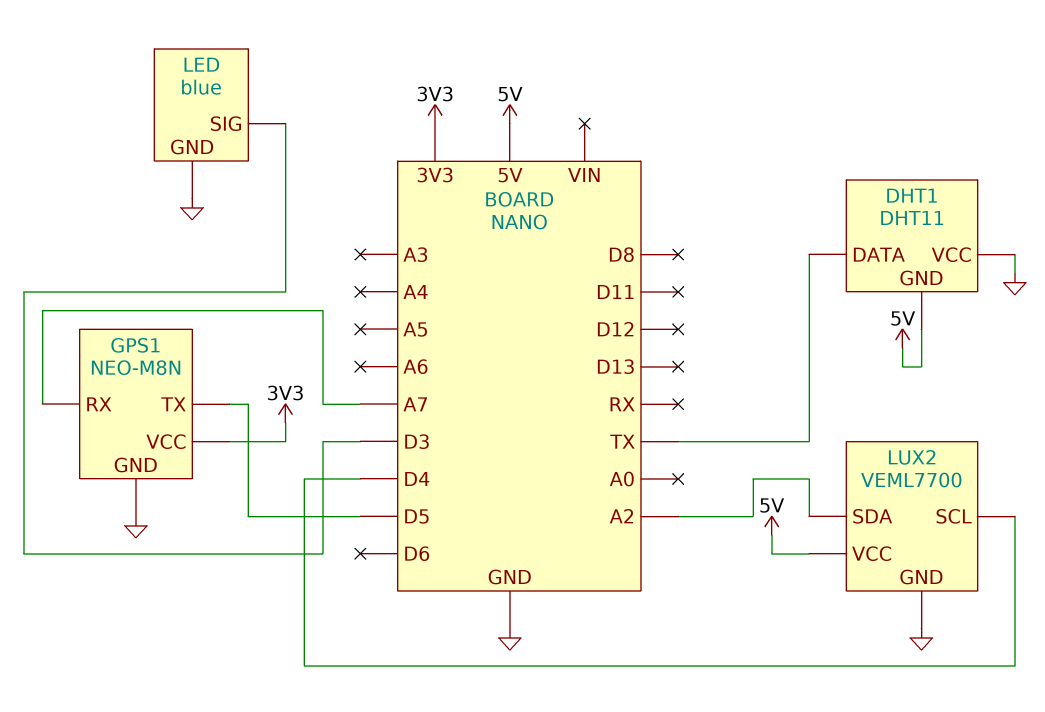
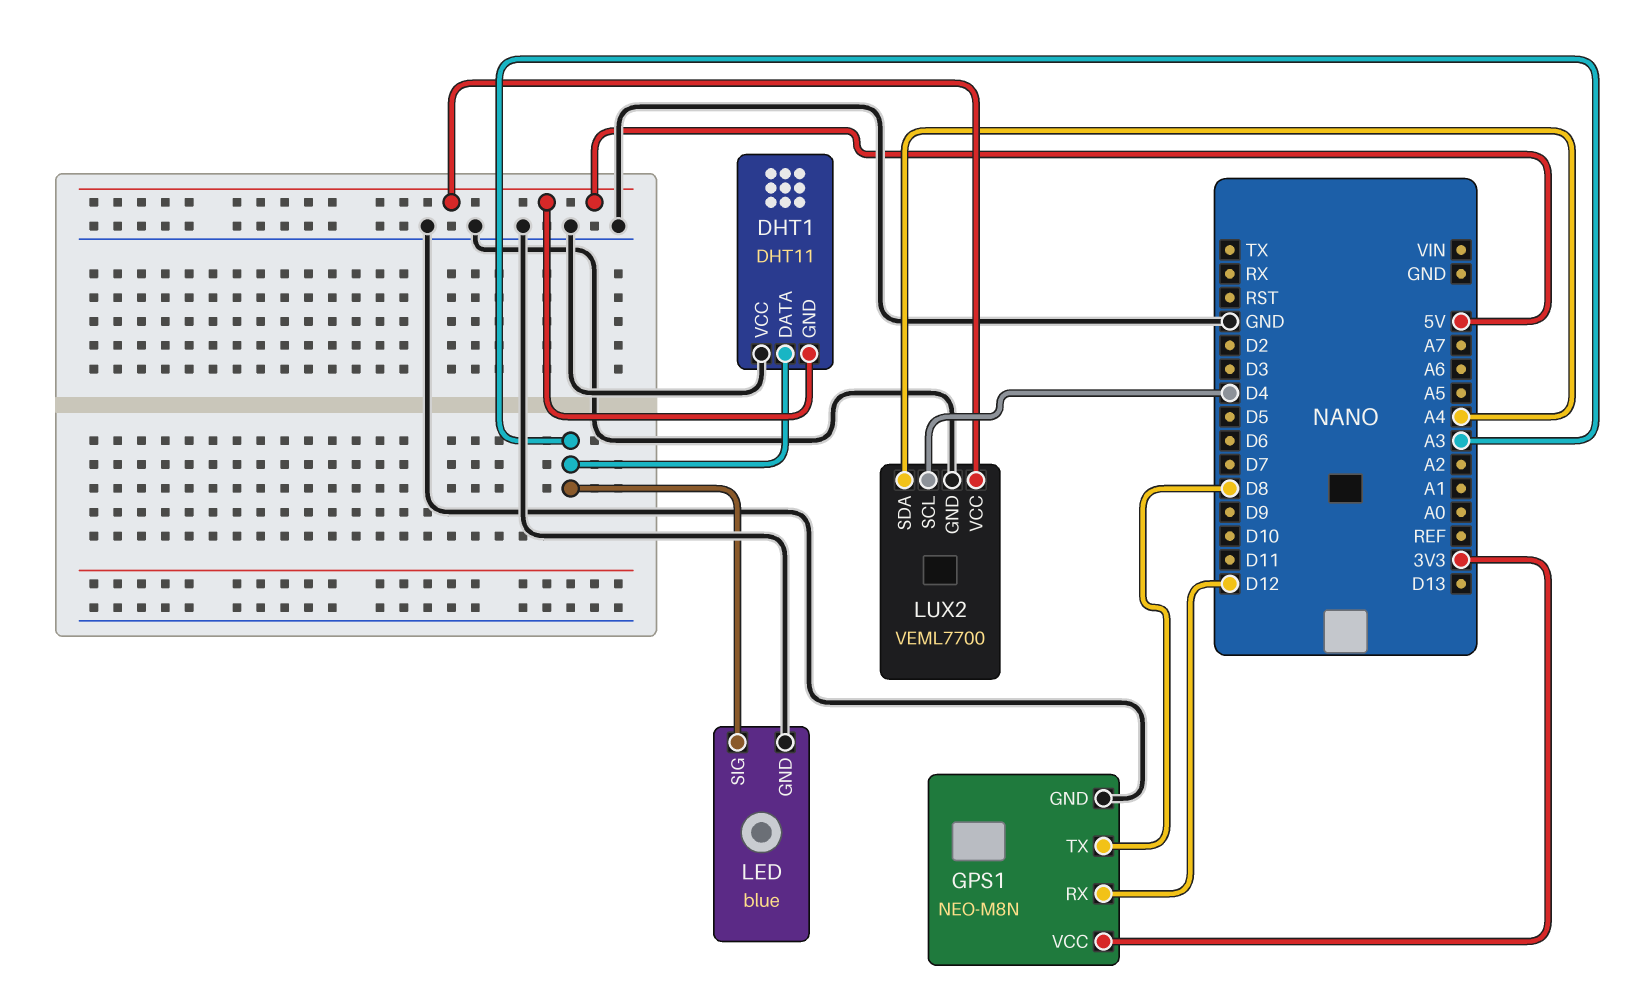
DHT1 pin DATA: TX -> A3
GPS1 pin RX: A7 -> D12
GPS1 pin TX: D5 -> D8
LED pin SIG: D3 -> A3
LUX2 pin SDA: A2 -> A4

